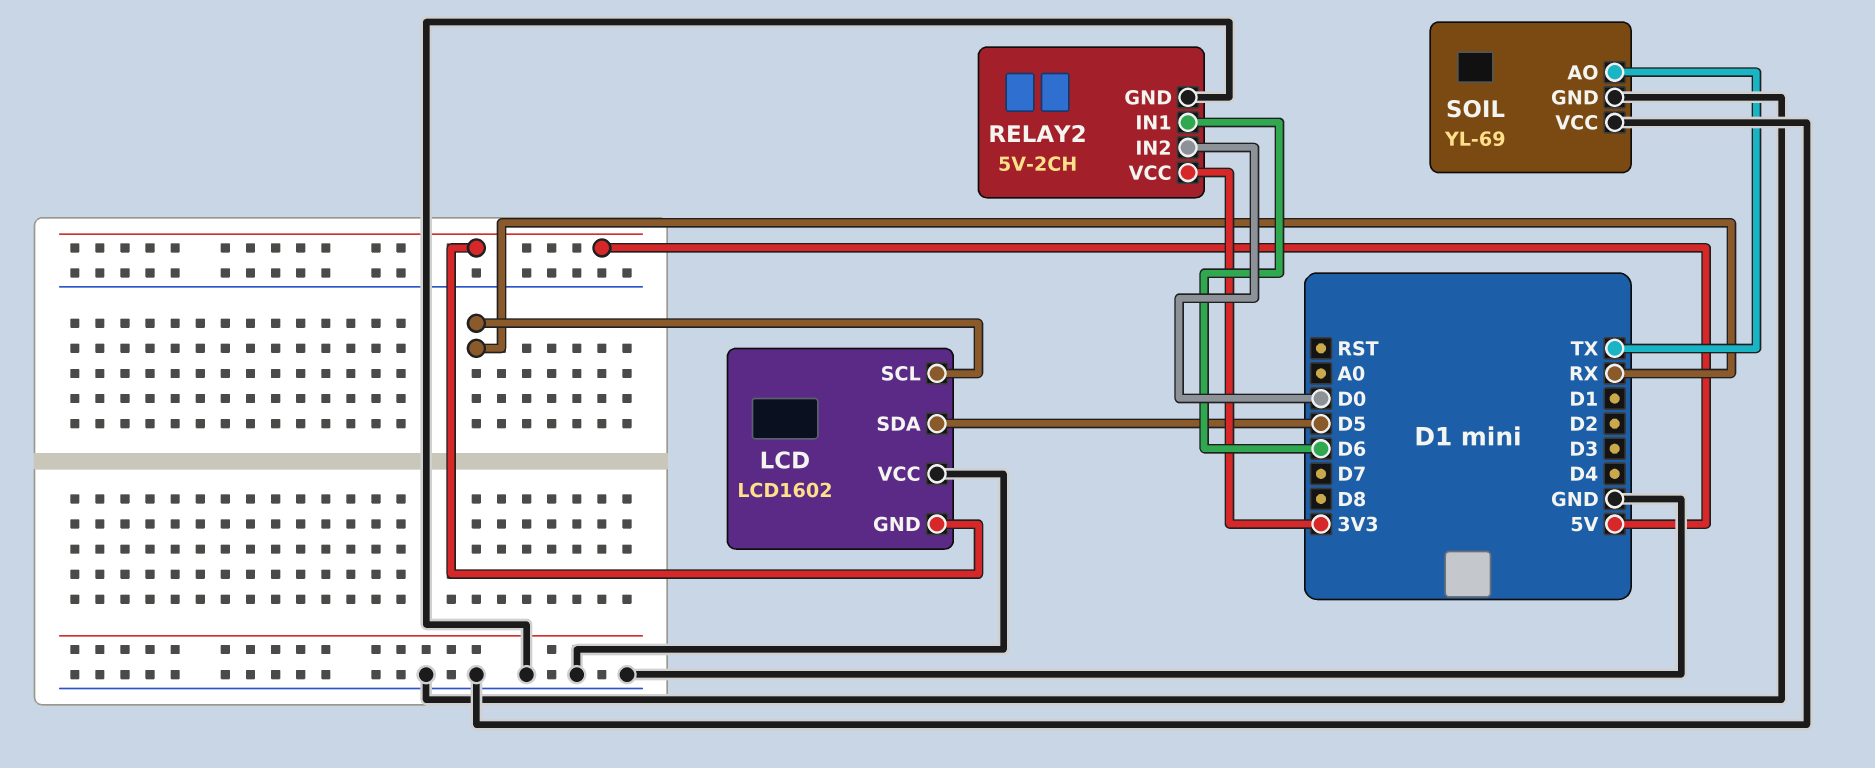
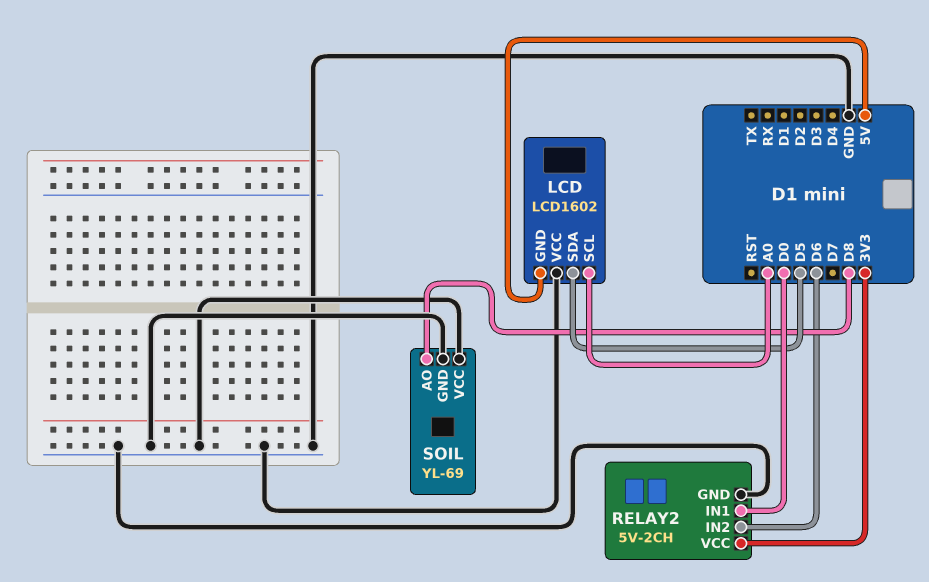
LCD pin SCL: RX -> A0
RELAY2 pin IN1: D6 -> D0
RELAY2 pin IN2: D0 -> D6
SOIL pin AO: TX -> D8

